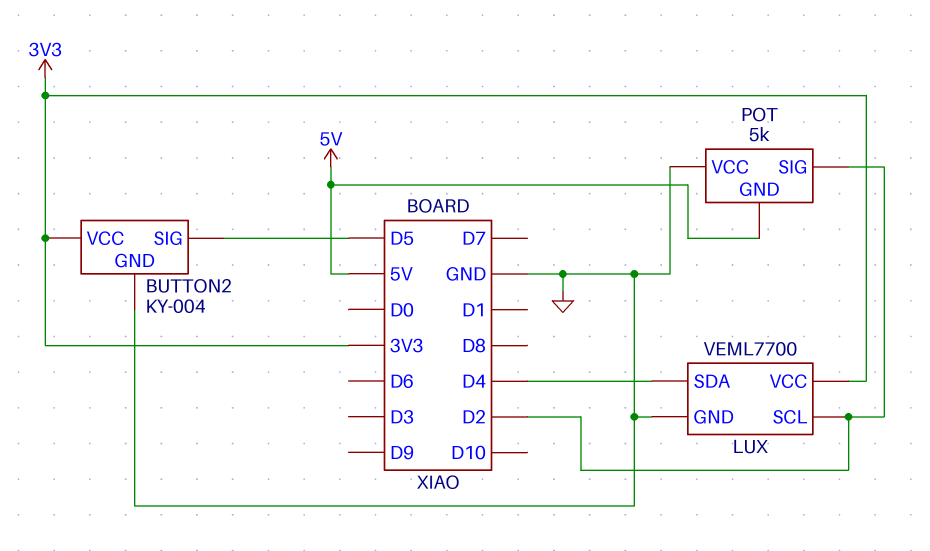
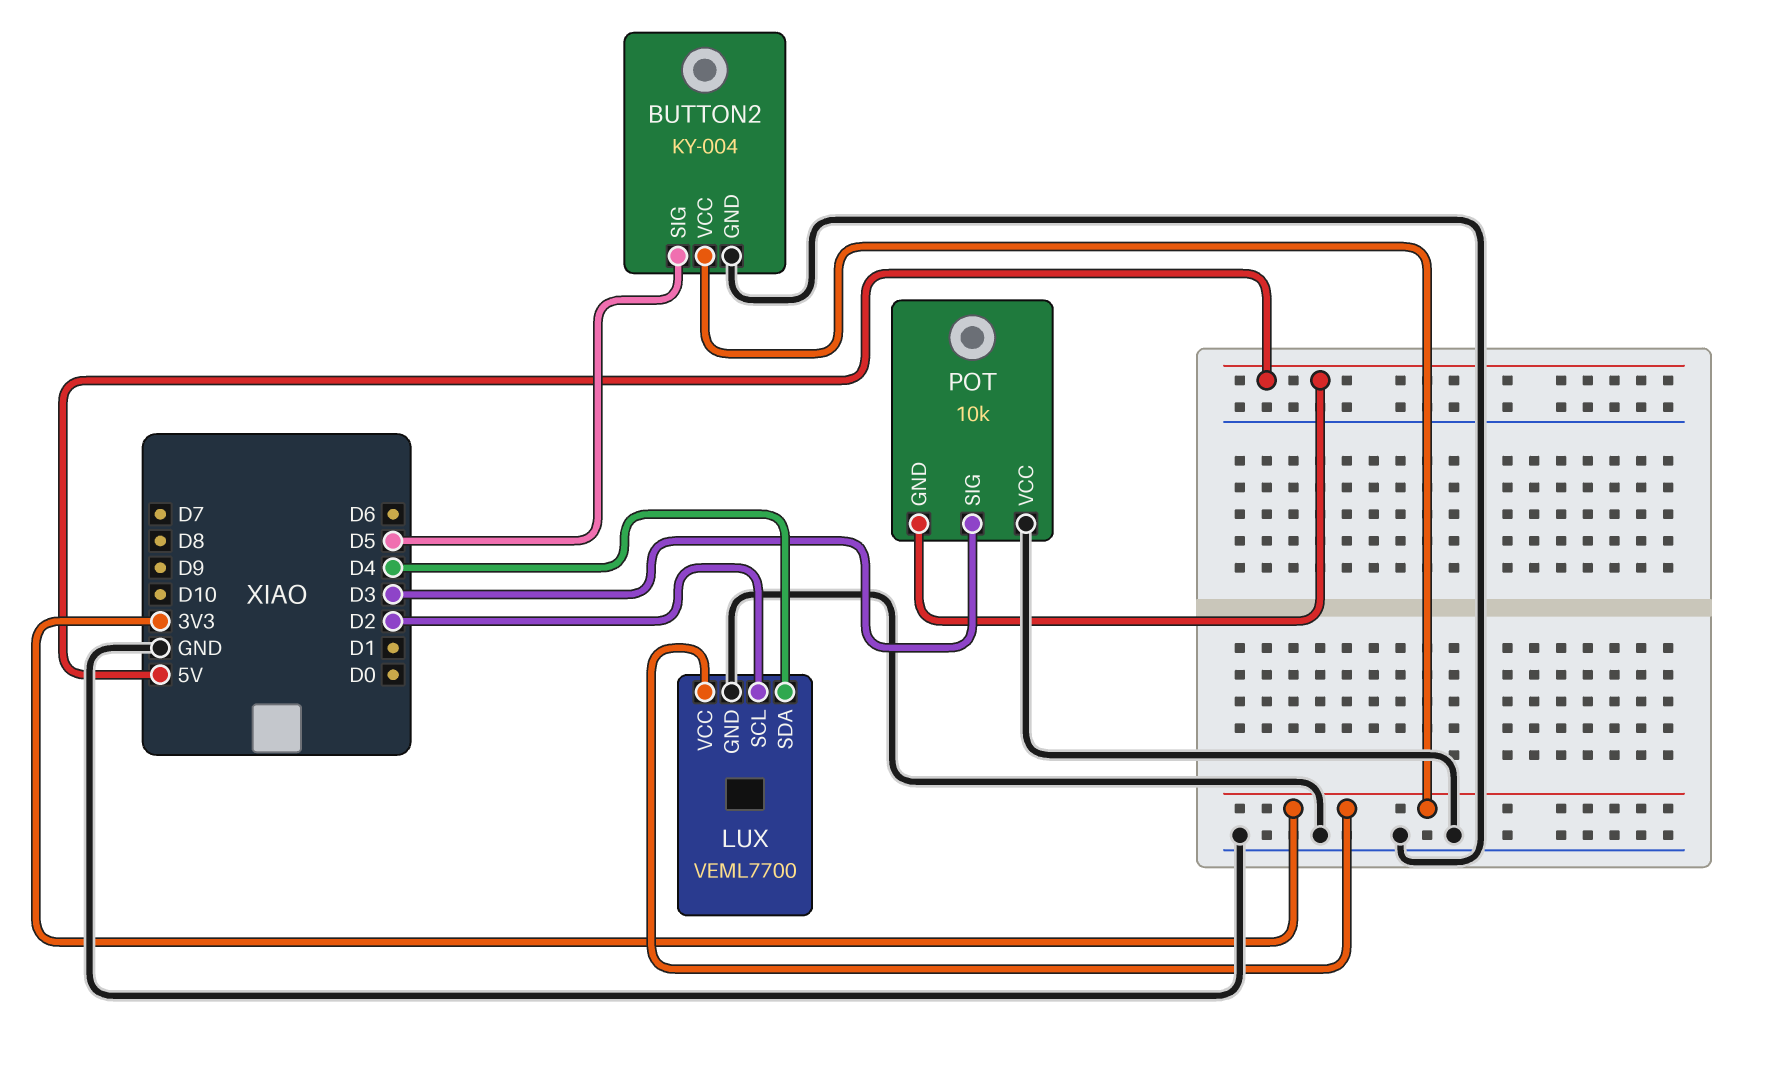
POT: 5k -> 10k
POT pin SIG: D2 -> D3

